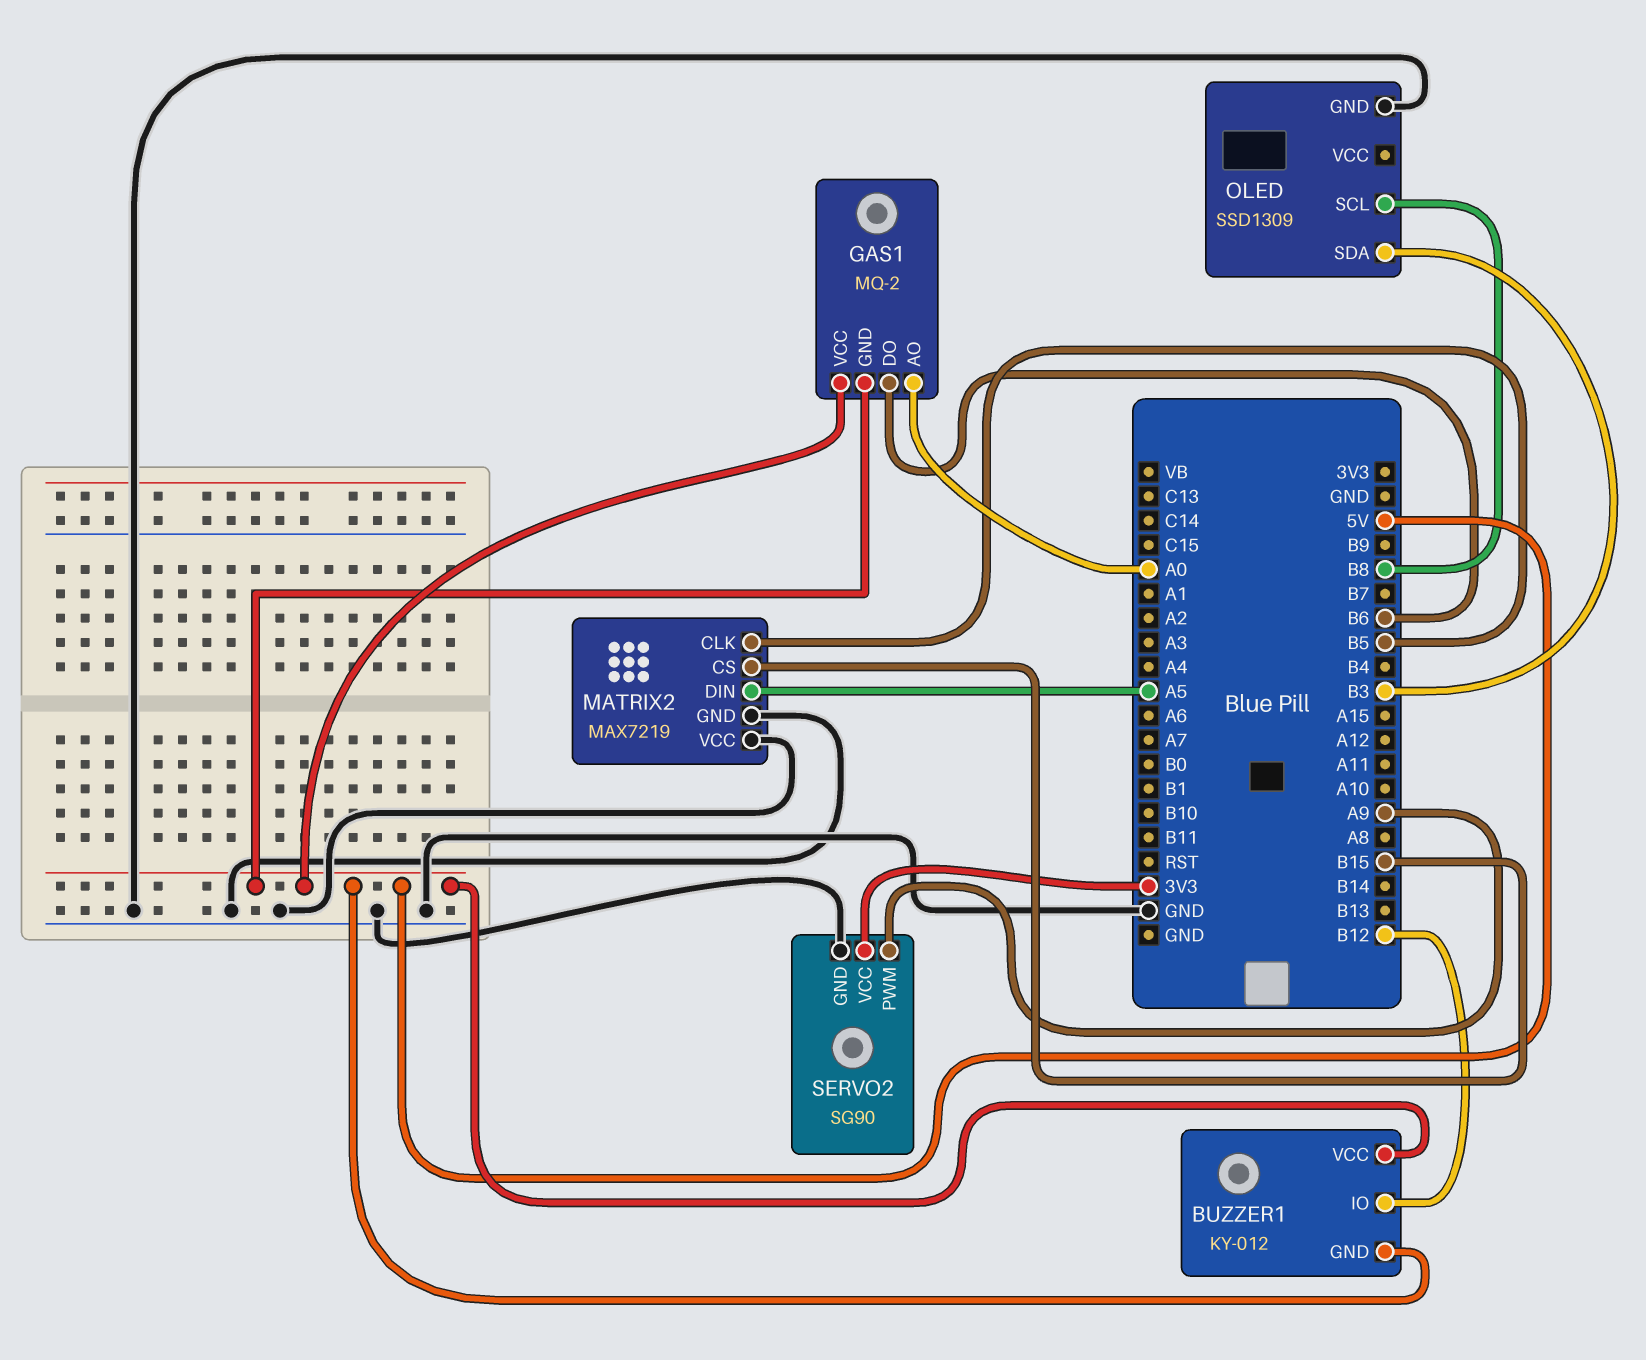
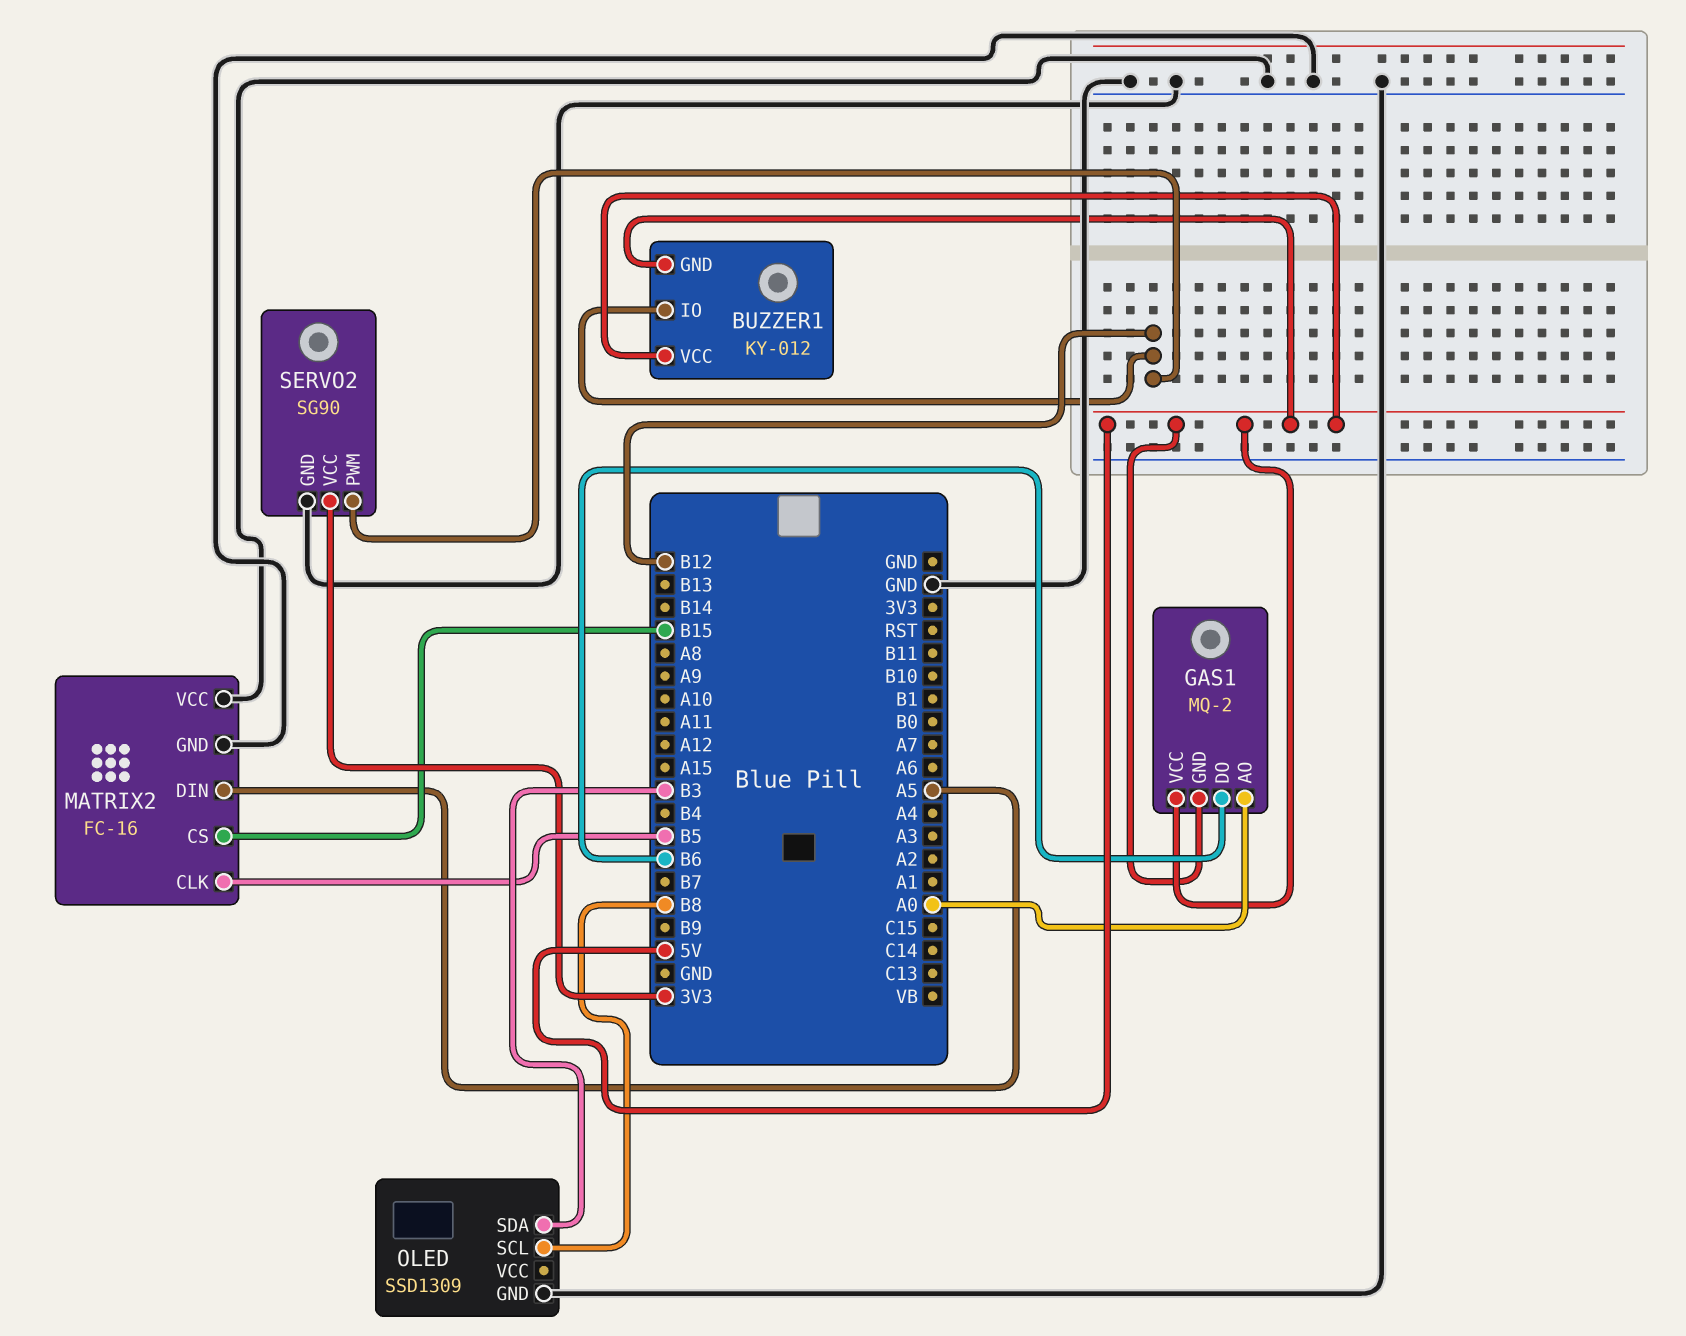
MATRIX2: MAX7219 -> FC-16
SERVO2 pin PWM: A9 -> B12

